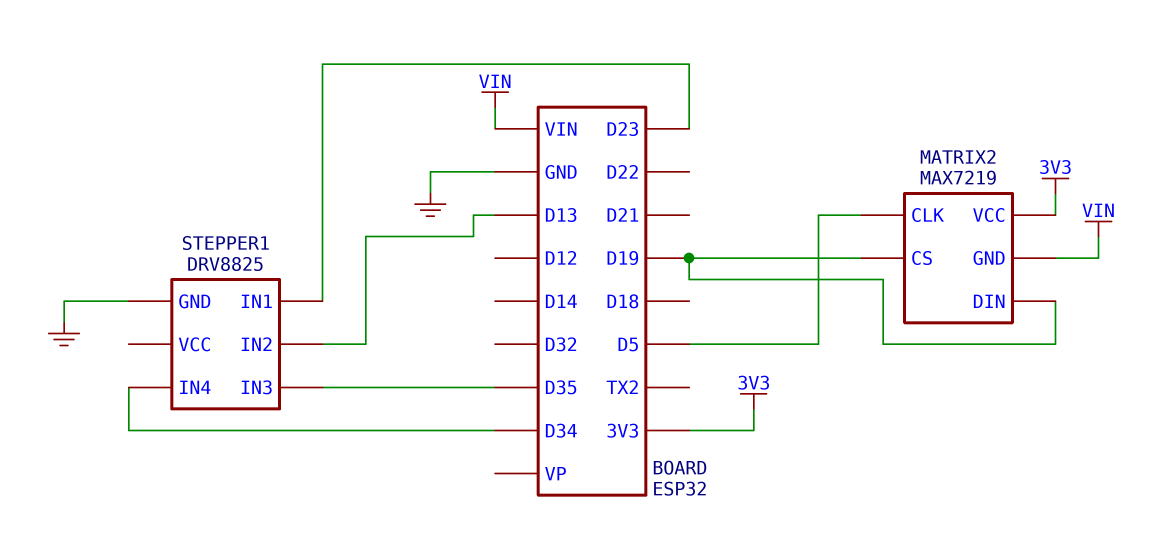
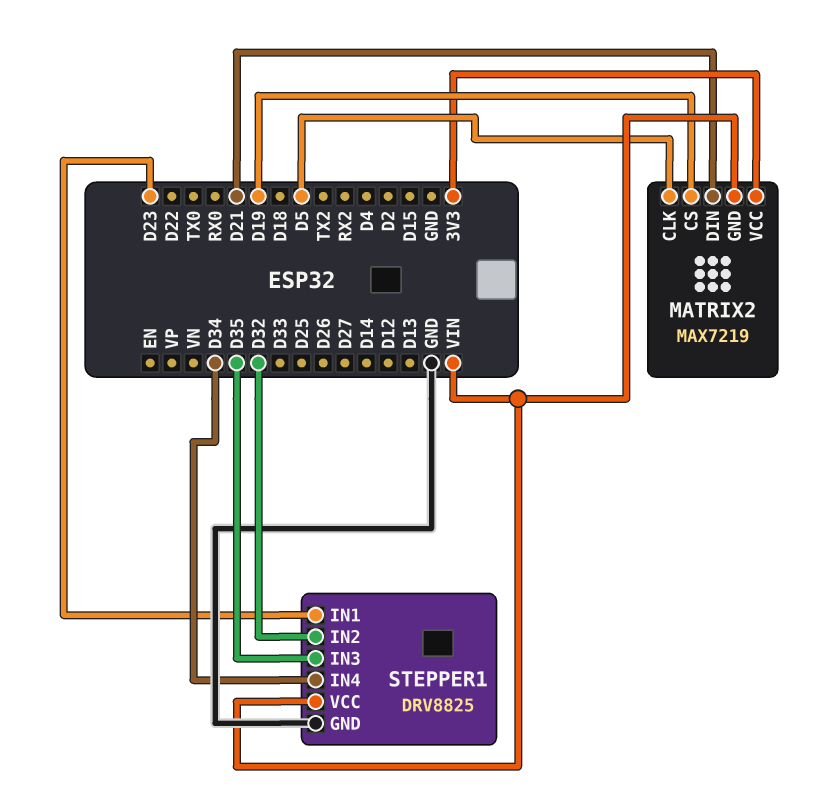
MATRIX2 pin DIN: D19 -> D21
STEPPER1 pin IN2: D13 -> D32
STEPPER1 pin VCC: none -> VIN

